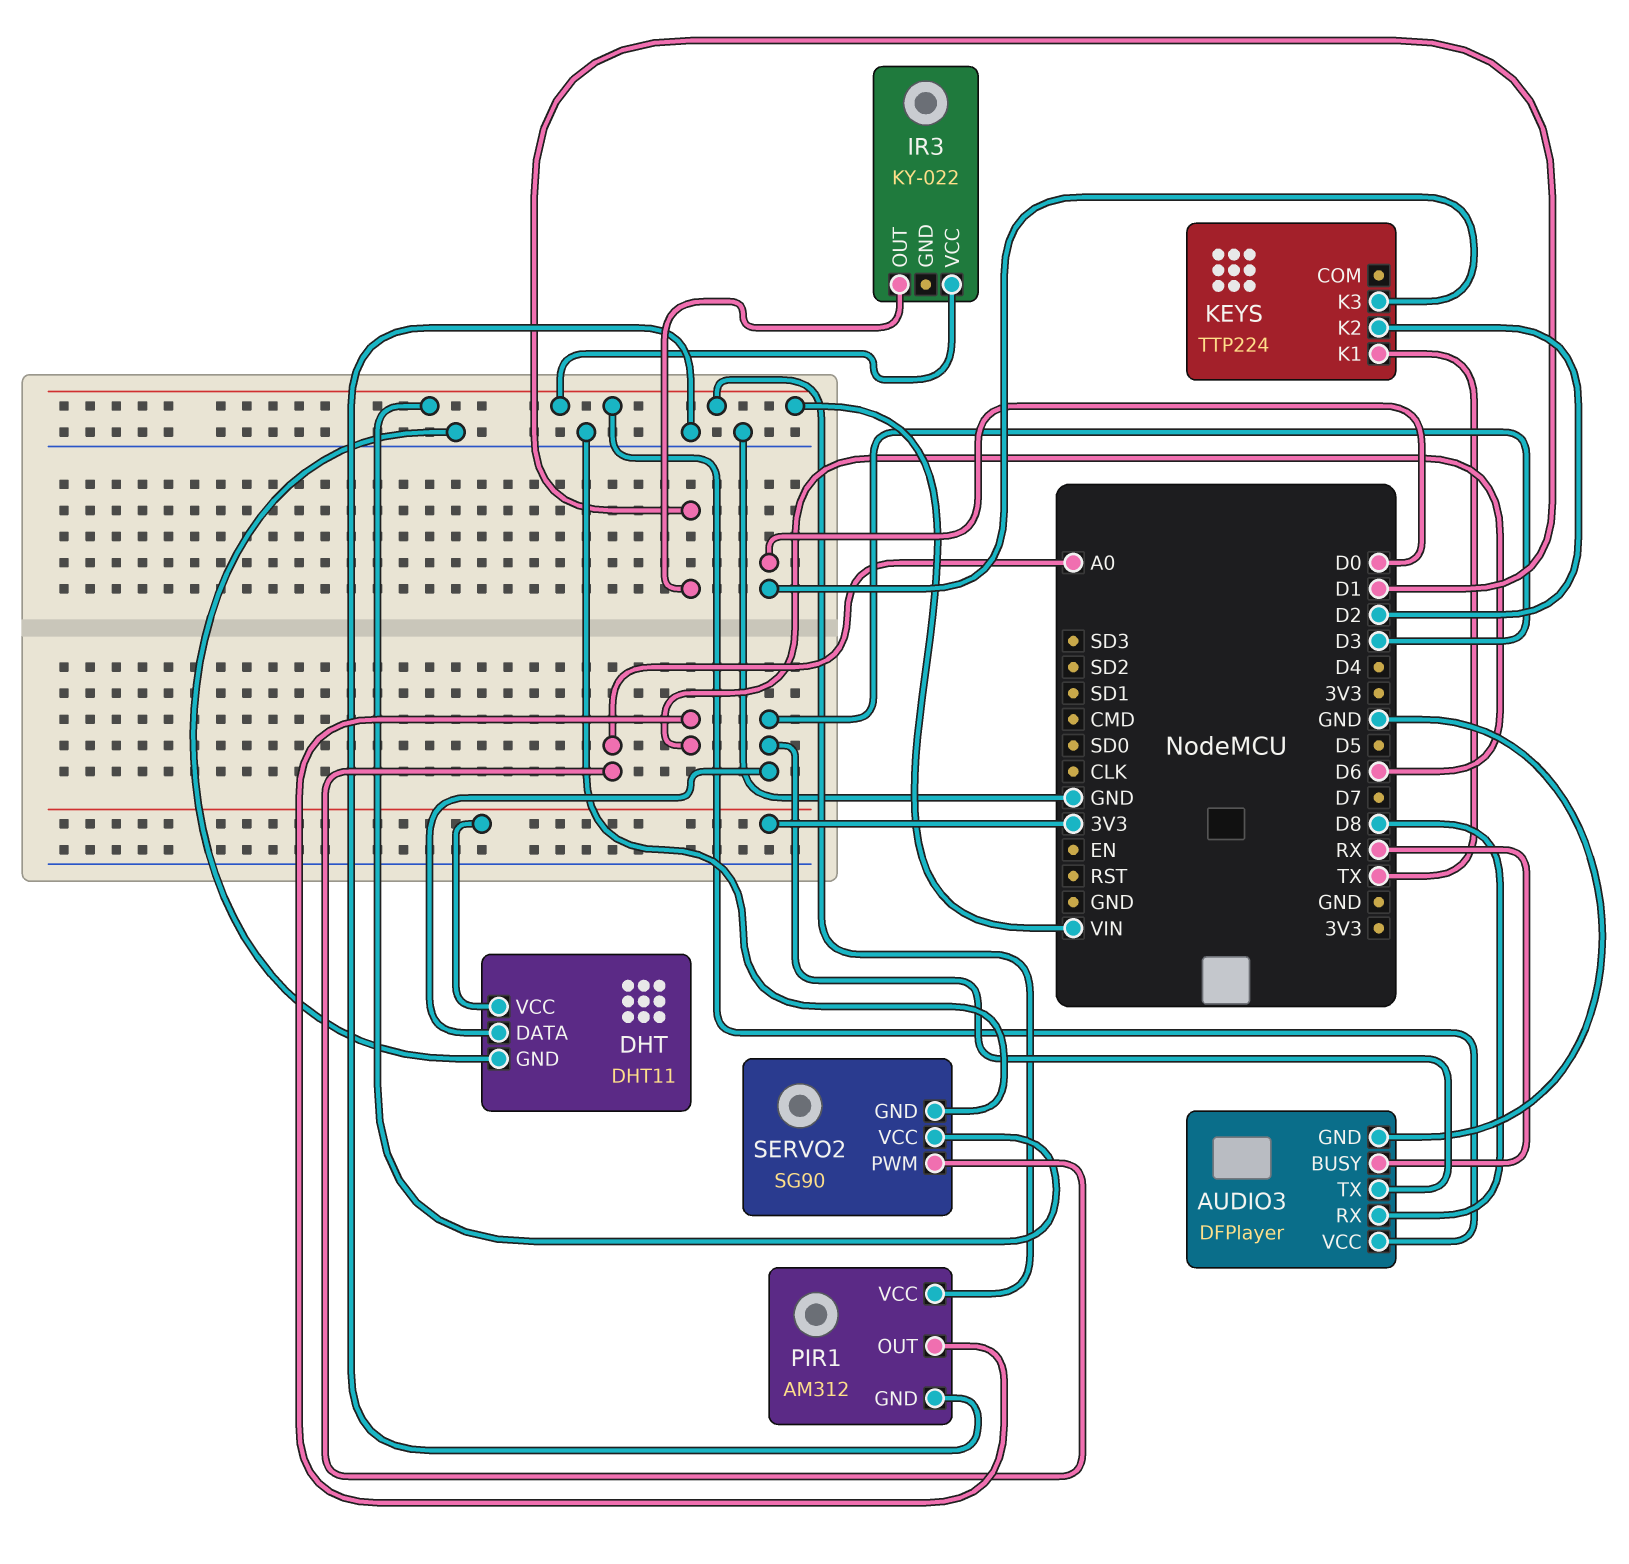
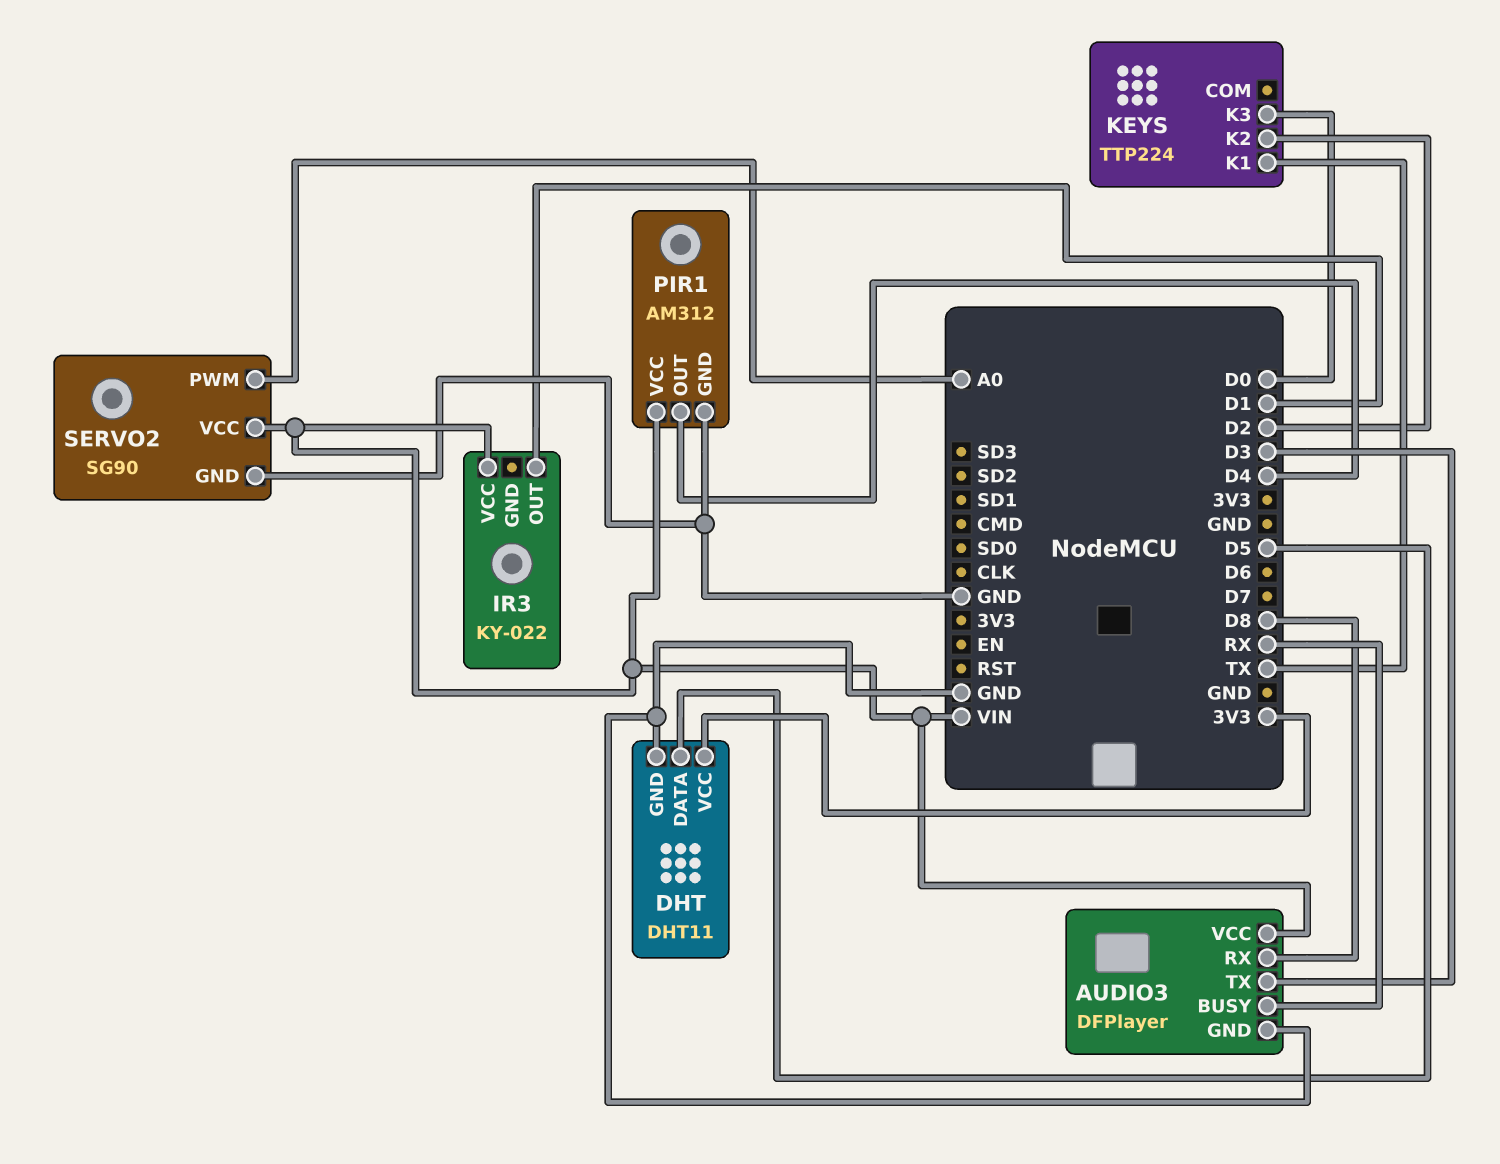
DHT pin DATA: D3 -> D5
PIR1 pin OUT: D6 -> D4

